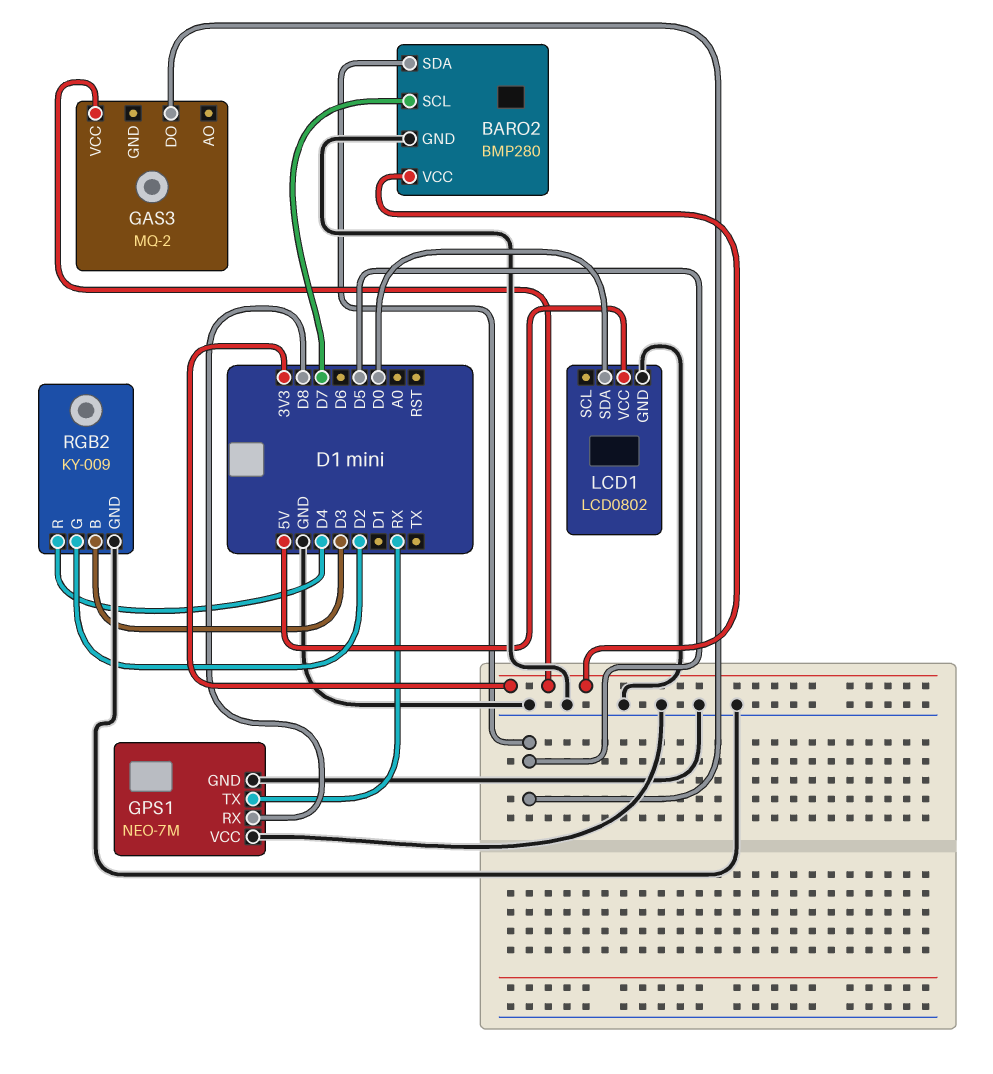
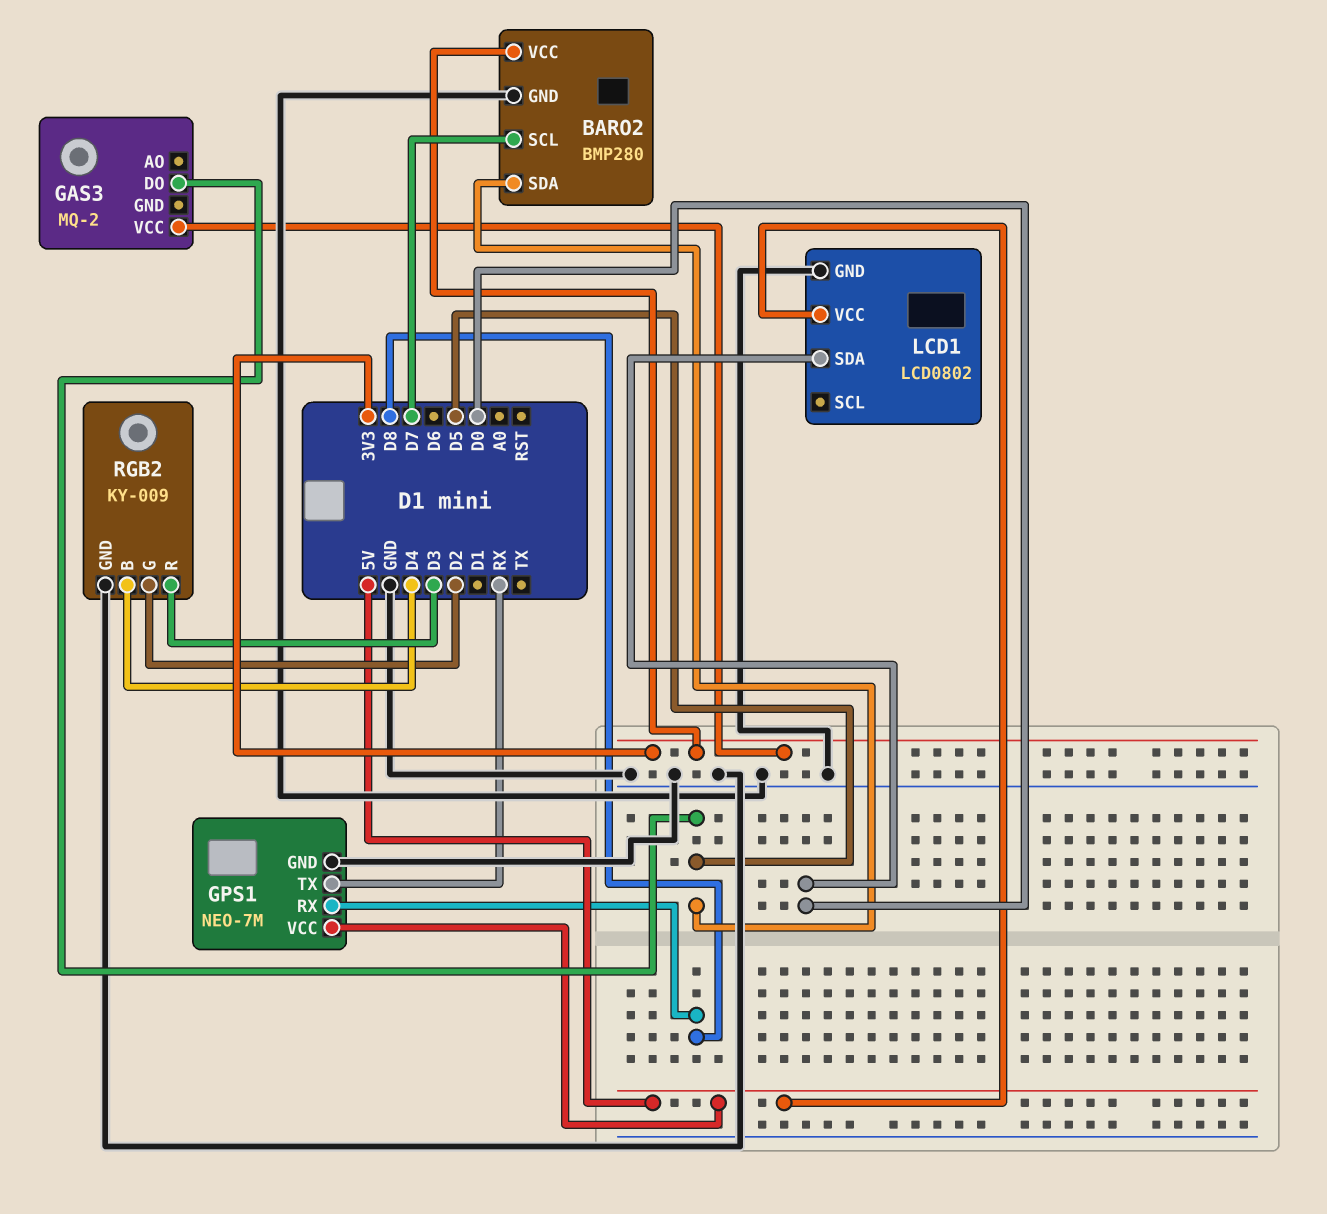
GPS1 pin VCC: GND -> 5V
RGB2 pin B: D3 -> D4
RGB2 pin R: D4 -> D3

